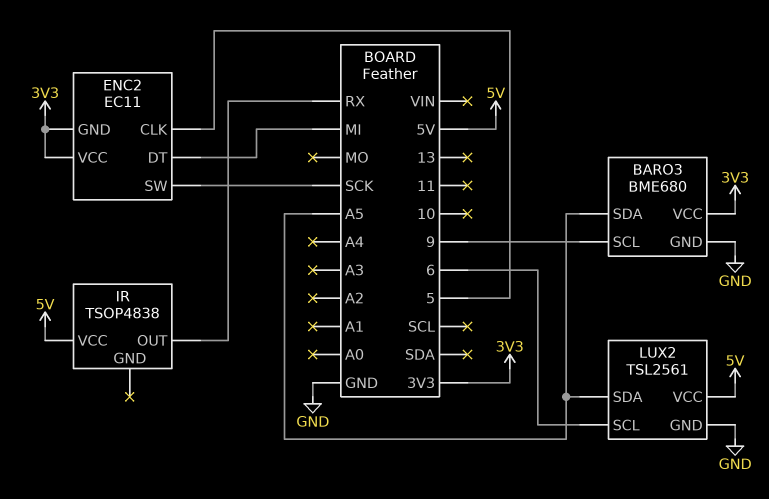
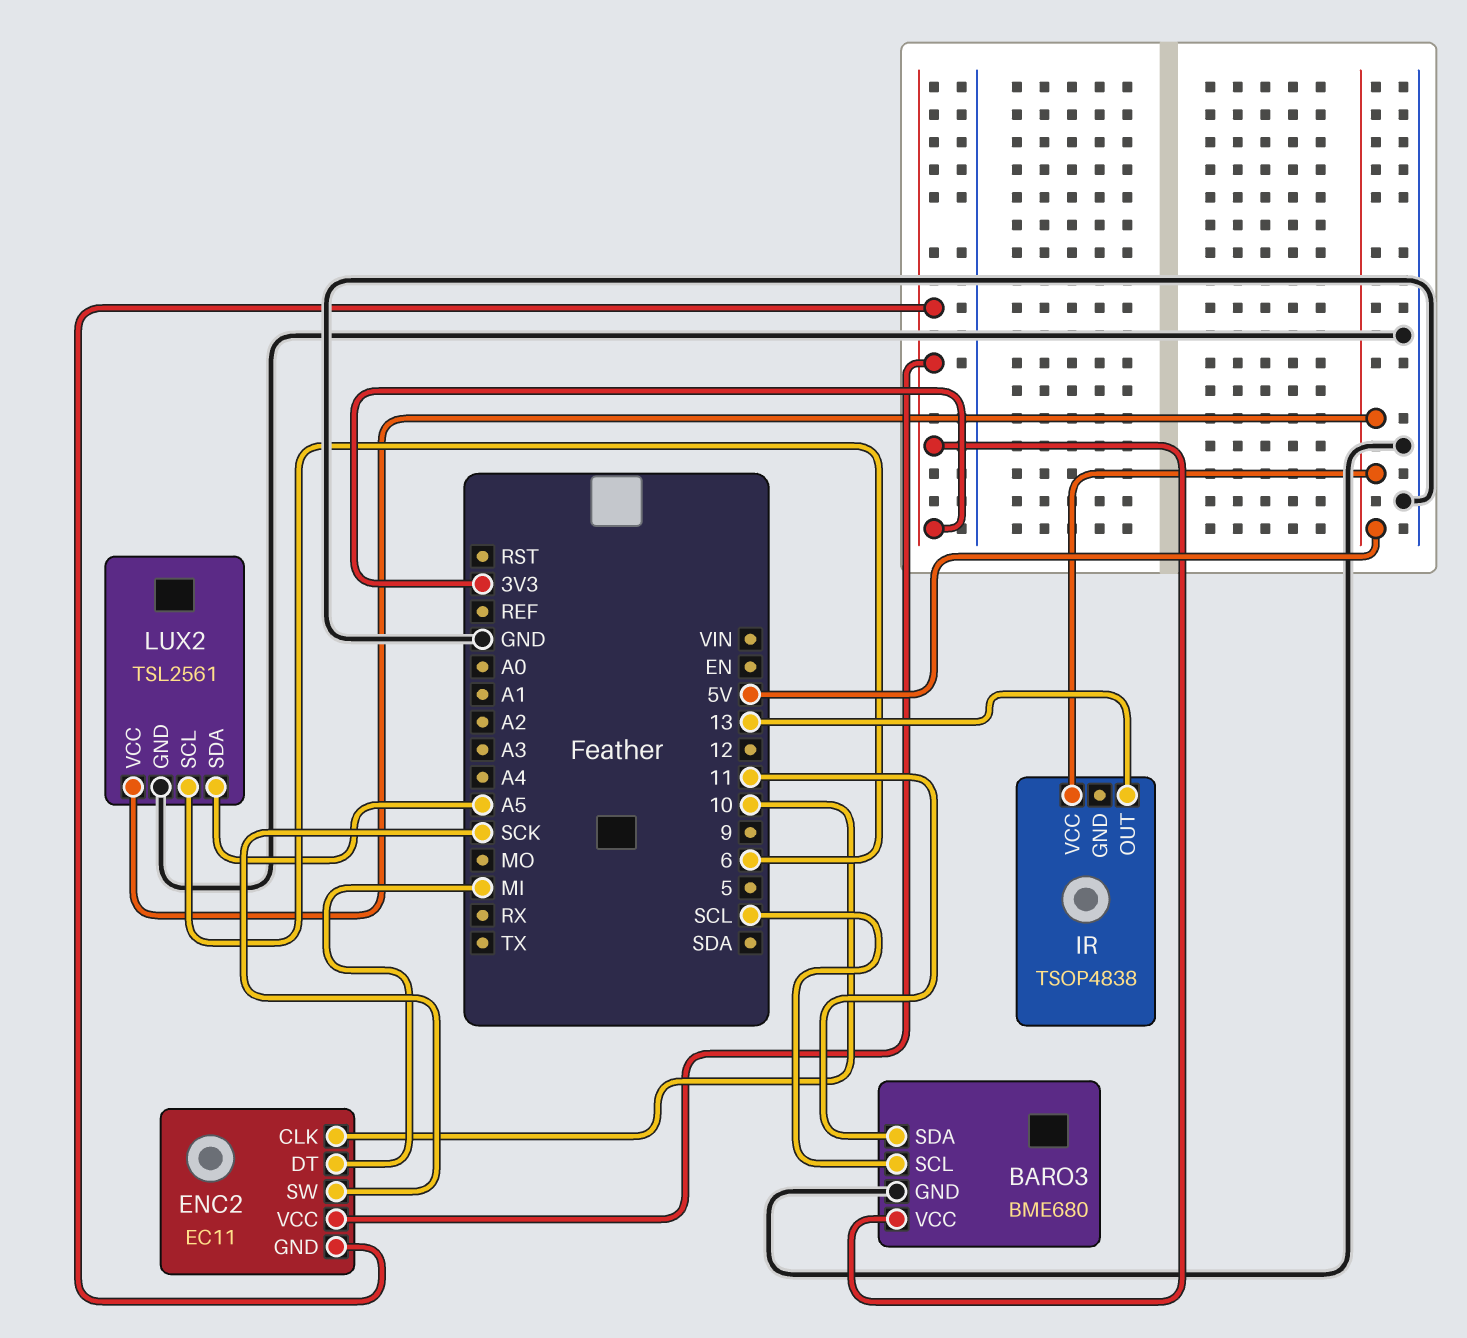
BARO3 pin SCL: 9 -> SCL
BARO3 pin SDA: A5 -> 11
ENC2 pin CLK: 5 -> 10
IR pin OUT: RX -> 13

